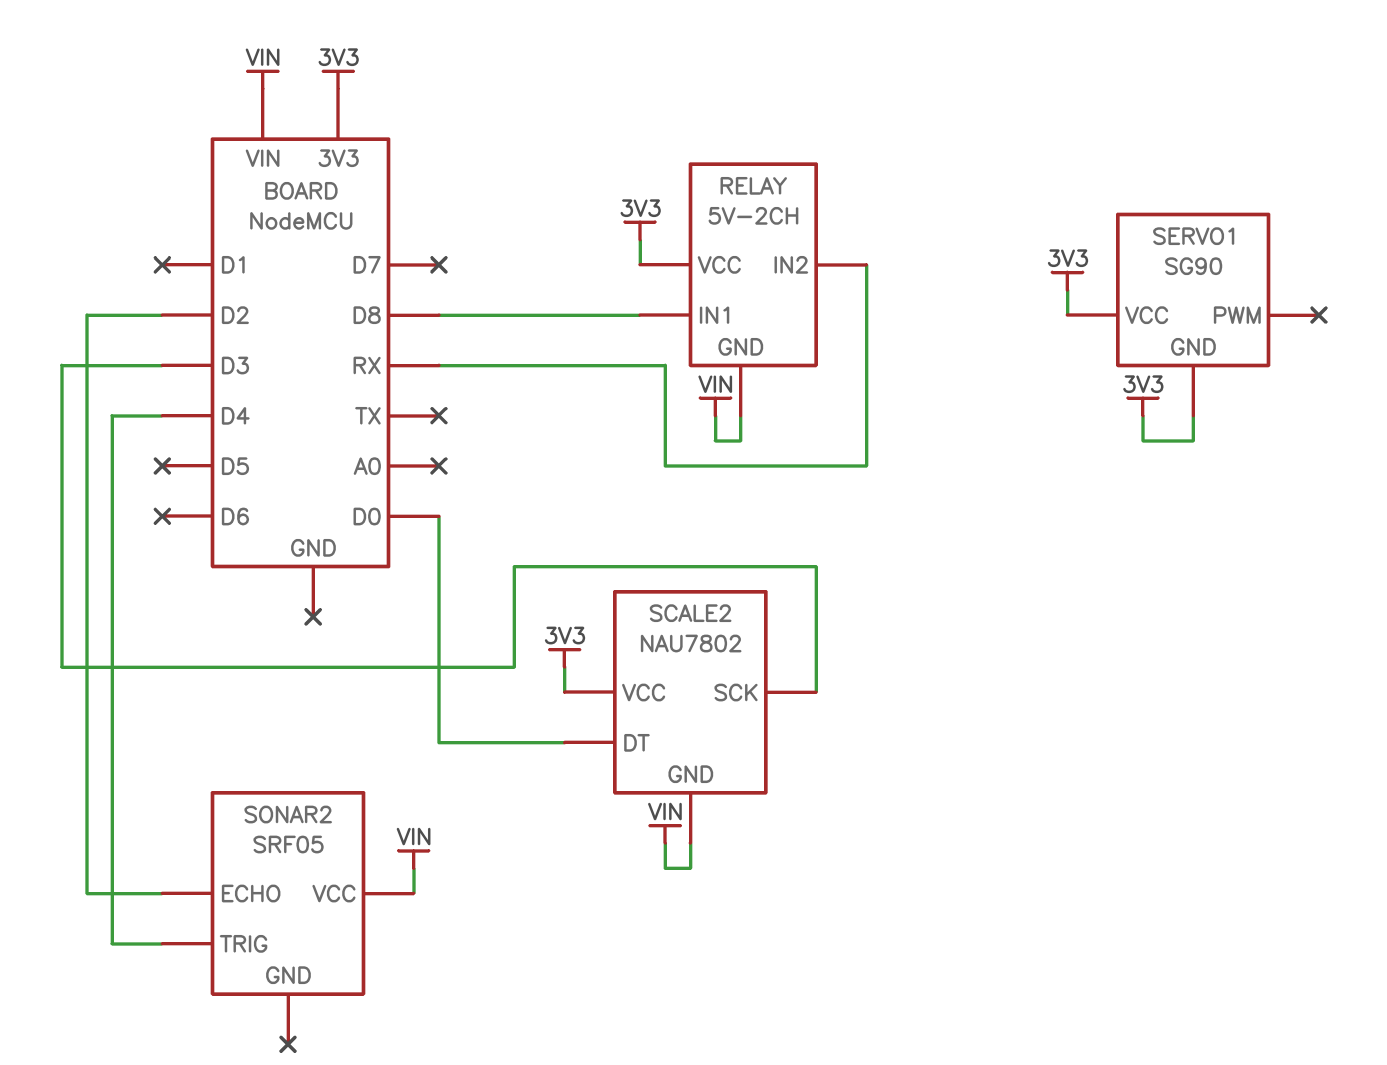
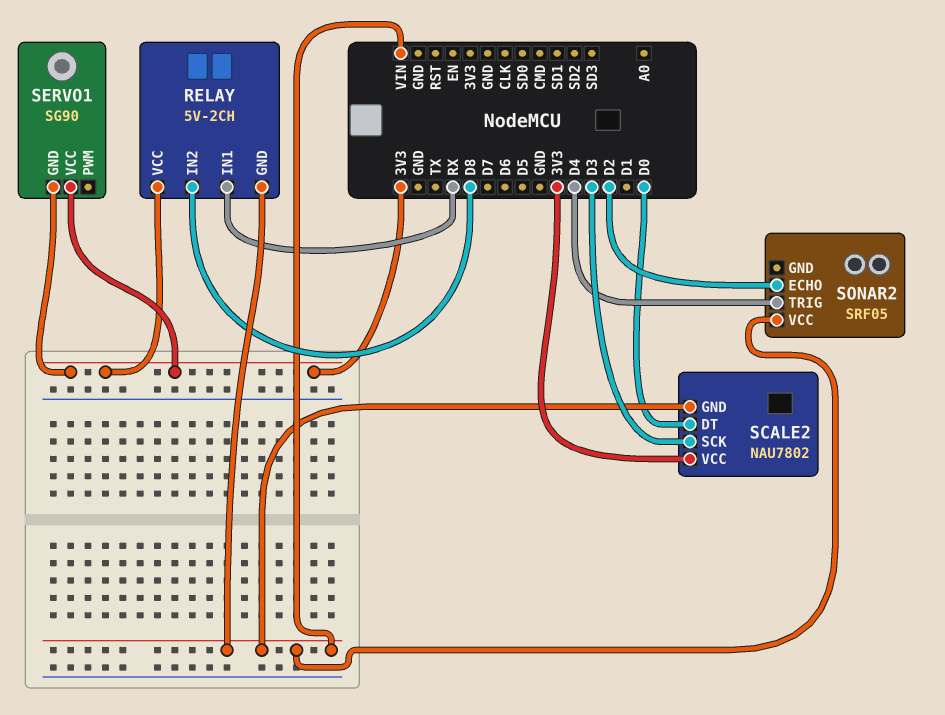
RELAY pin IN1: D8 -> RX
RELAY pin IN2: RX -> D8

